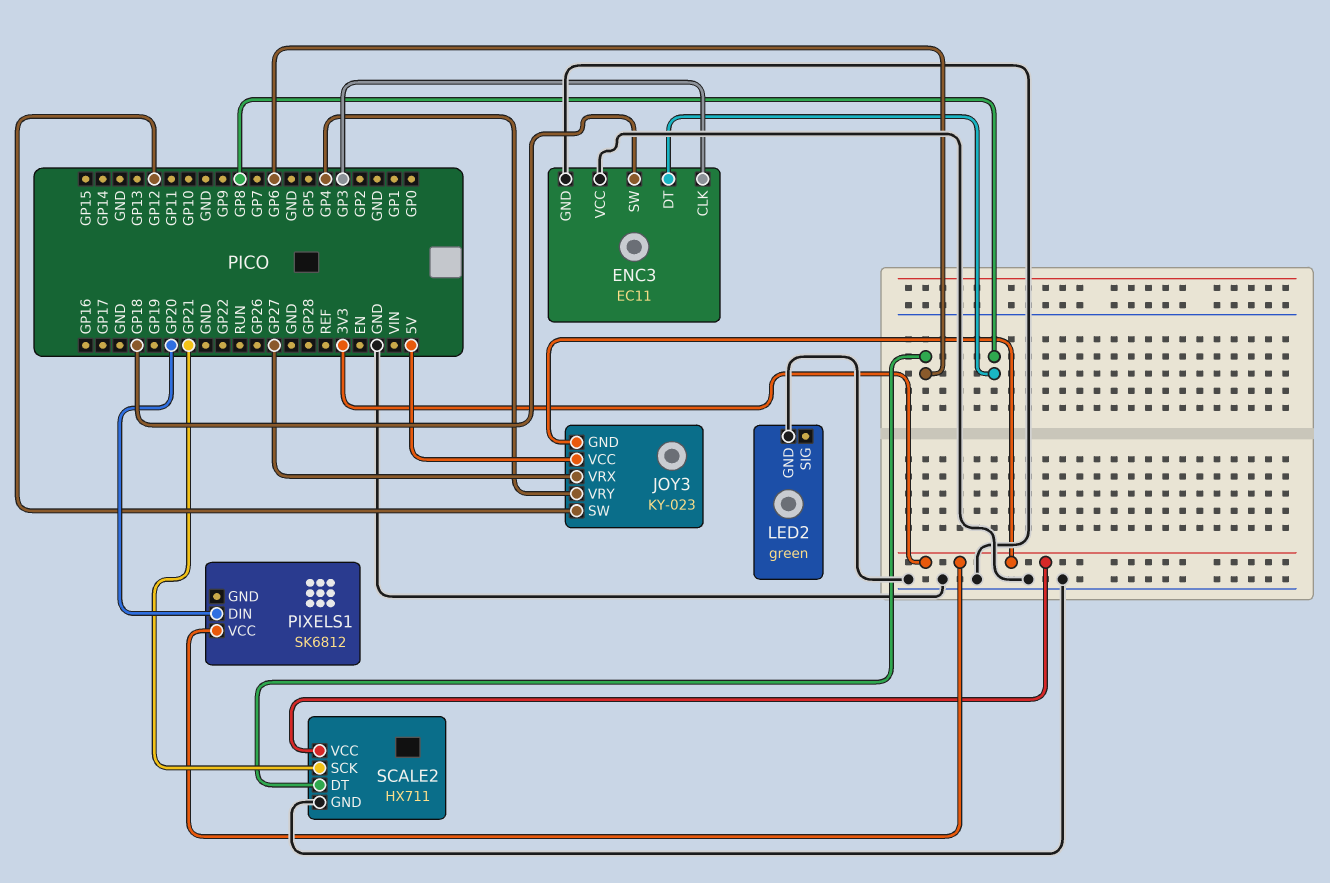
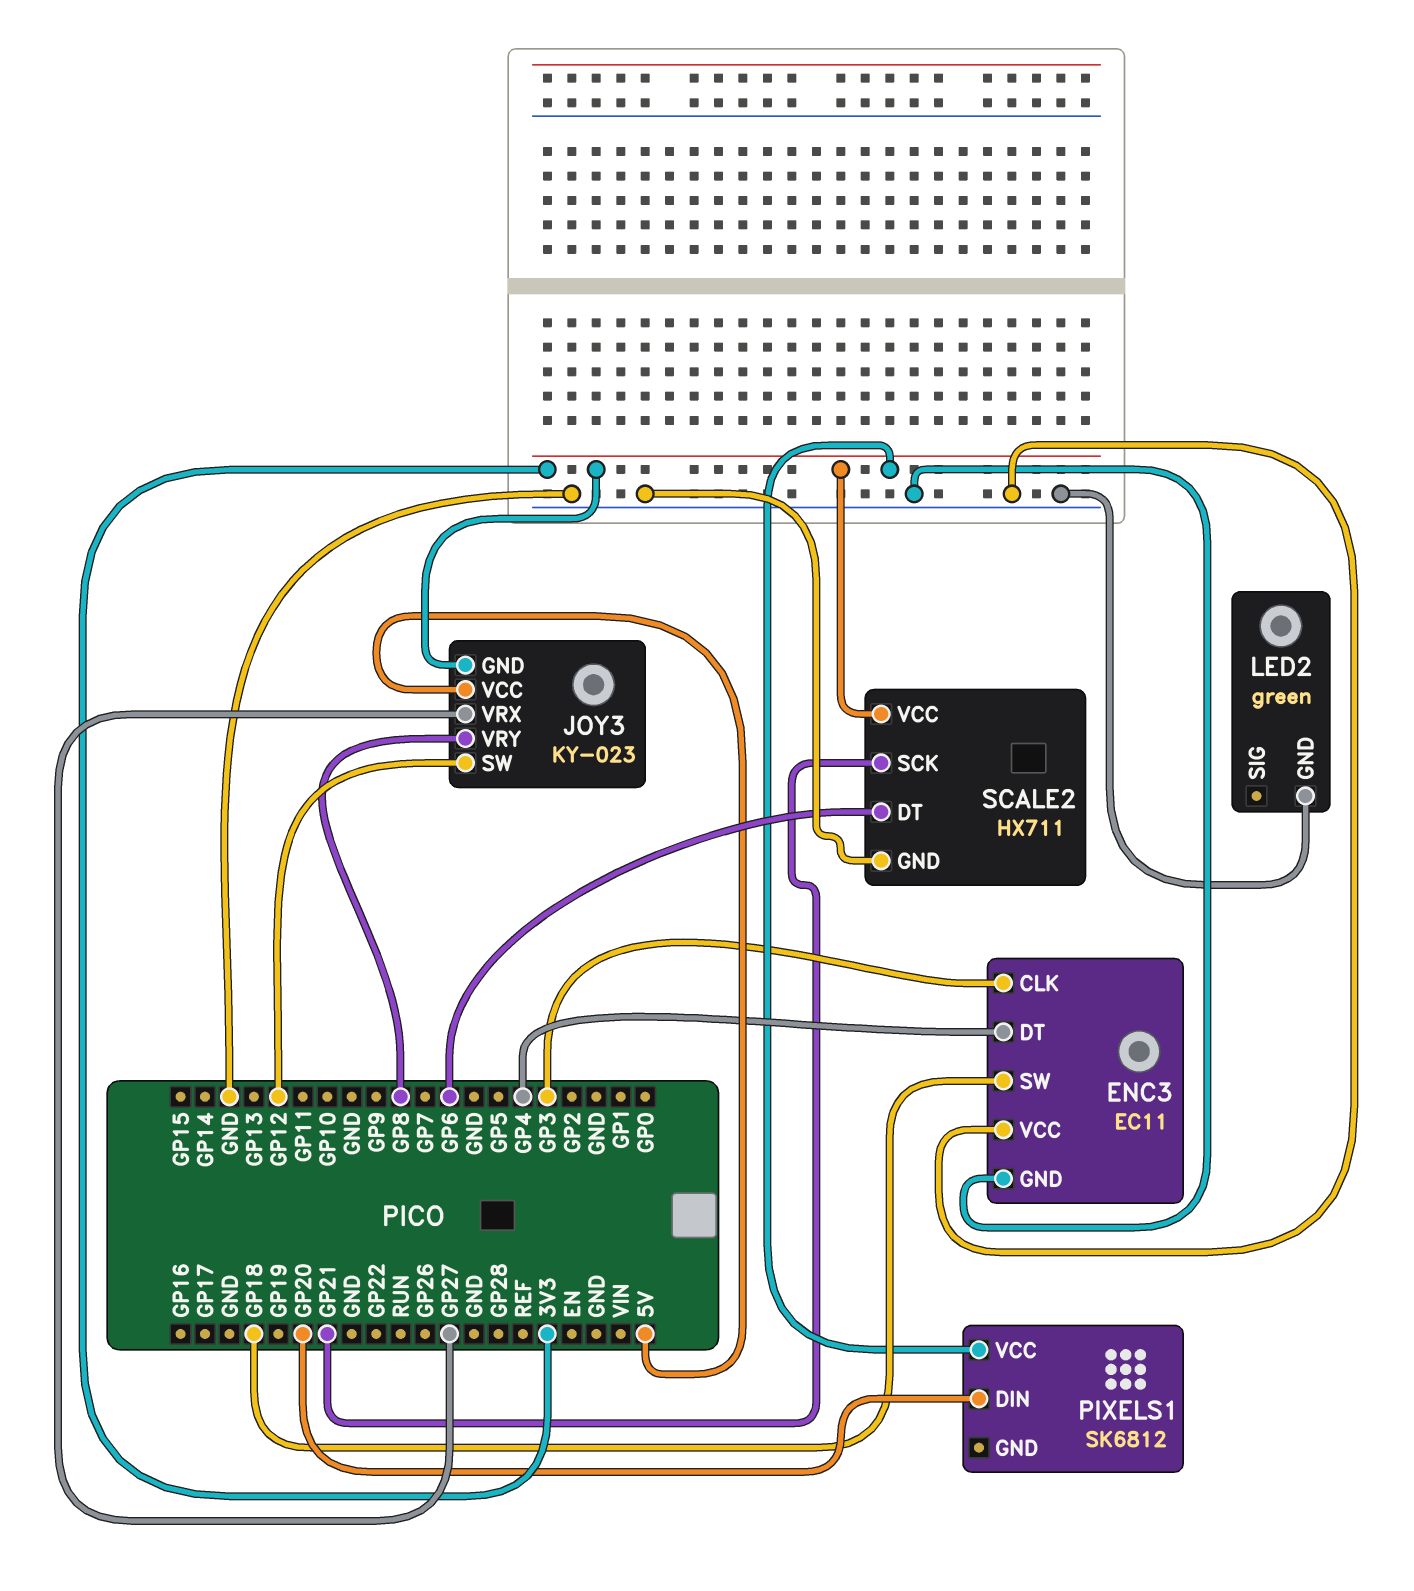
ENC3 pin DT: GP8 -> GP4
JOY3 pin VRY: GP4 -> GP8

